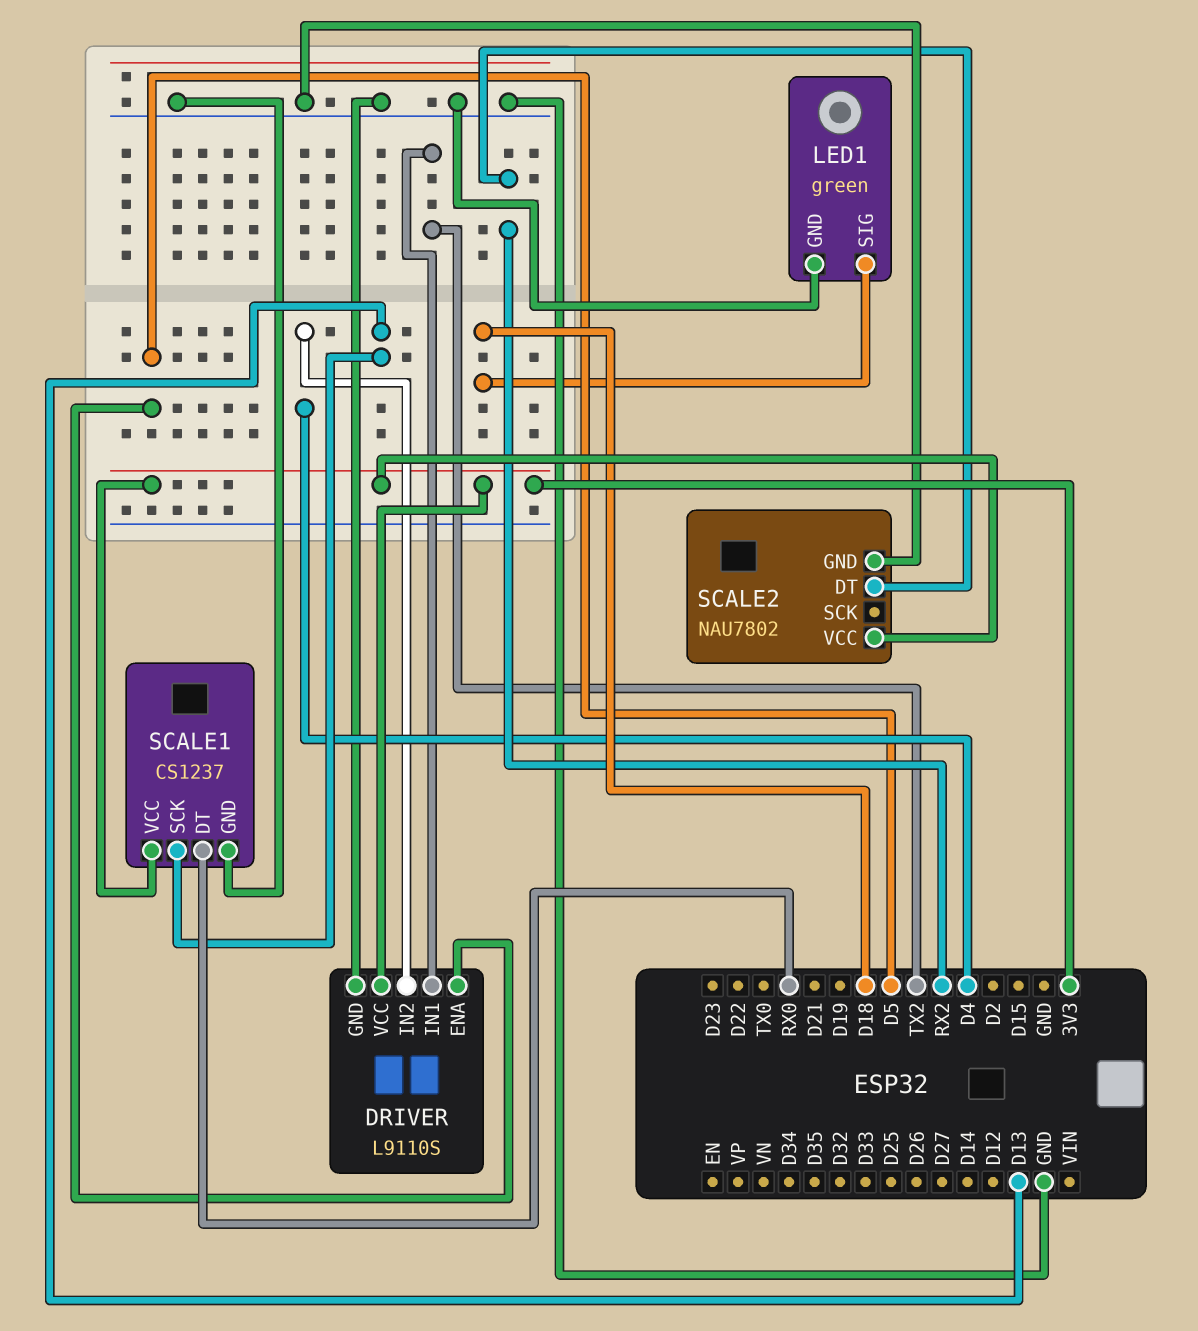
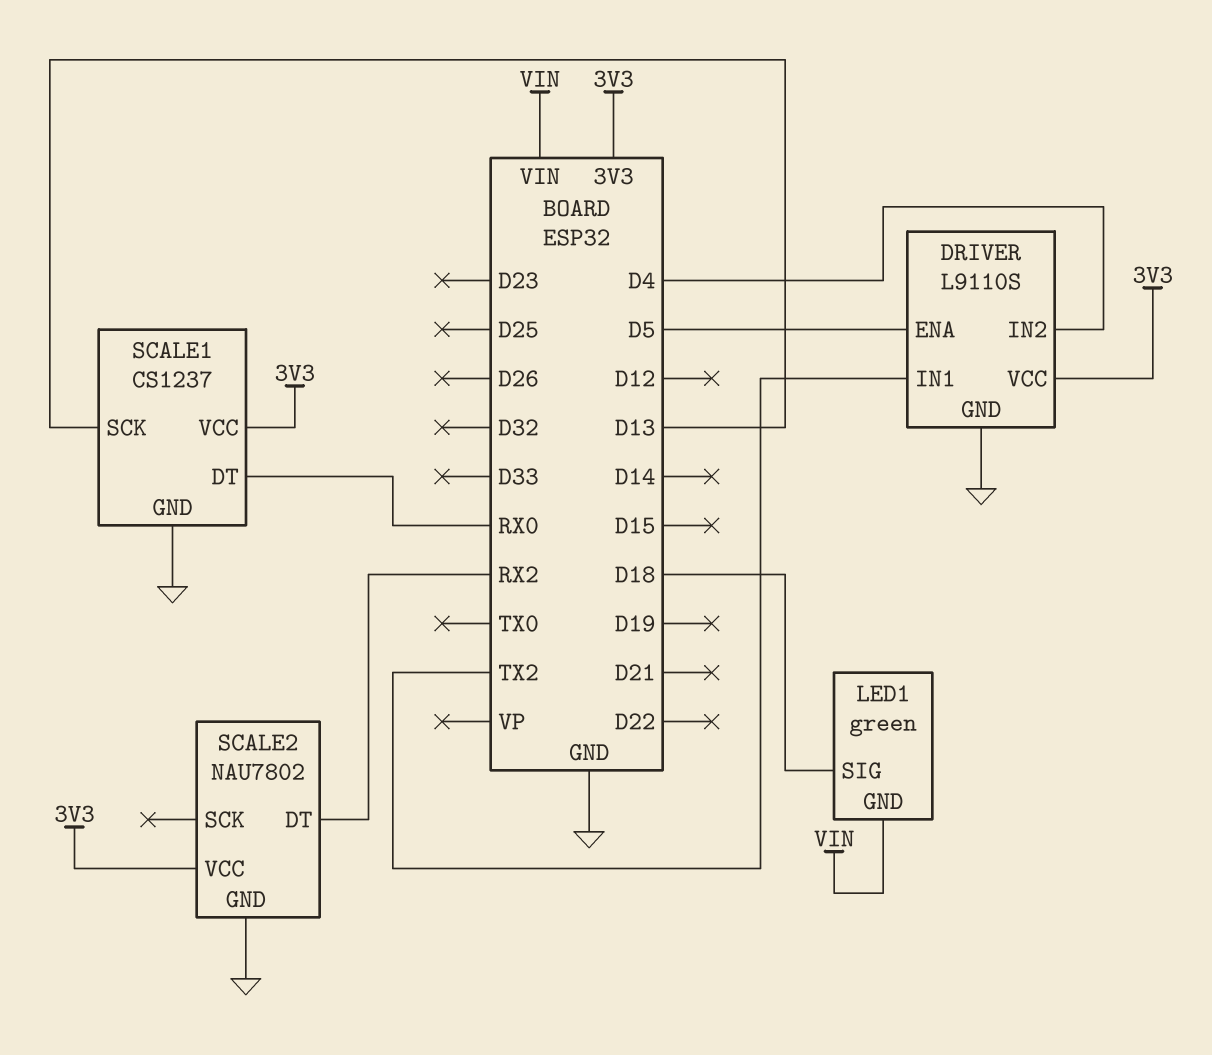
LED1 pin GND: GND -> VIN

